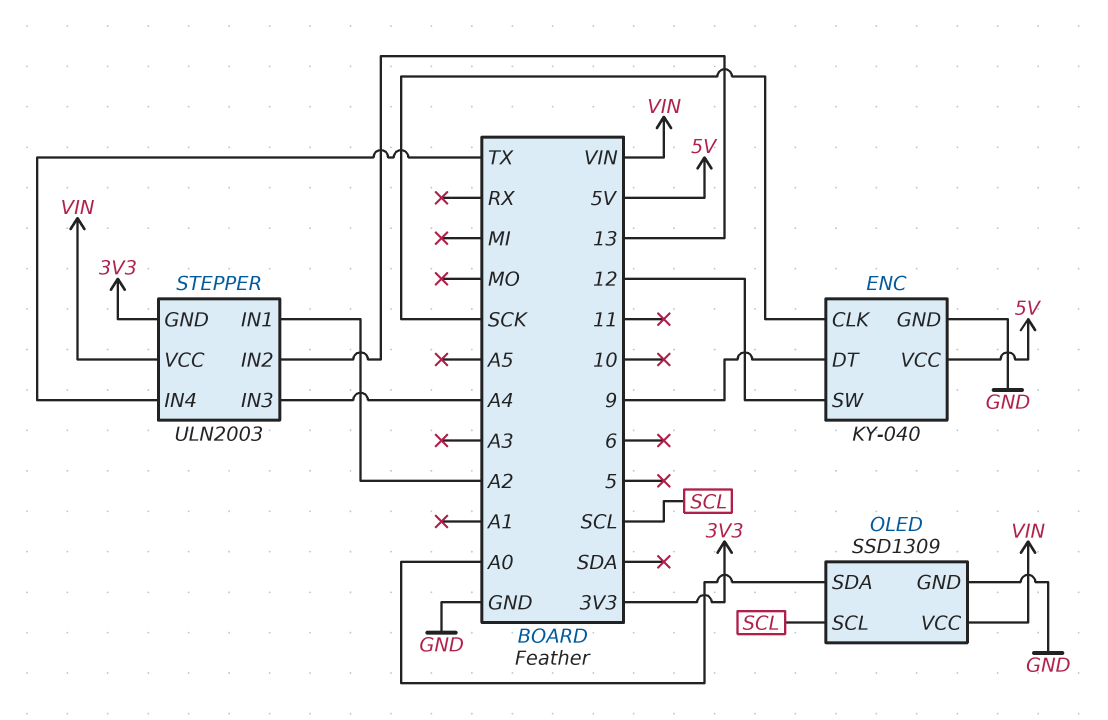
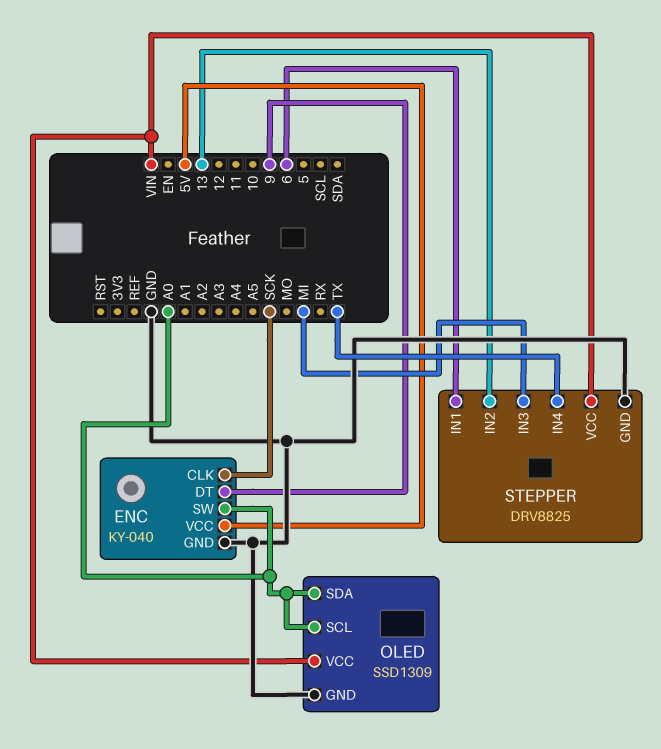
ENC pin SW: 12 -> A0
OLED pin SCL: SCL -> A0
STEPPER: ULN2003 -> DRV8825
STEPPER pin GND: 3V3 -> GND
STEPPER pin IN1: A2 -> 6
STEPPER pin IN3: A4 -> MI

